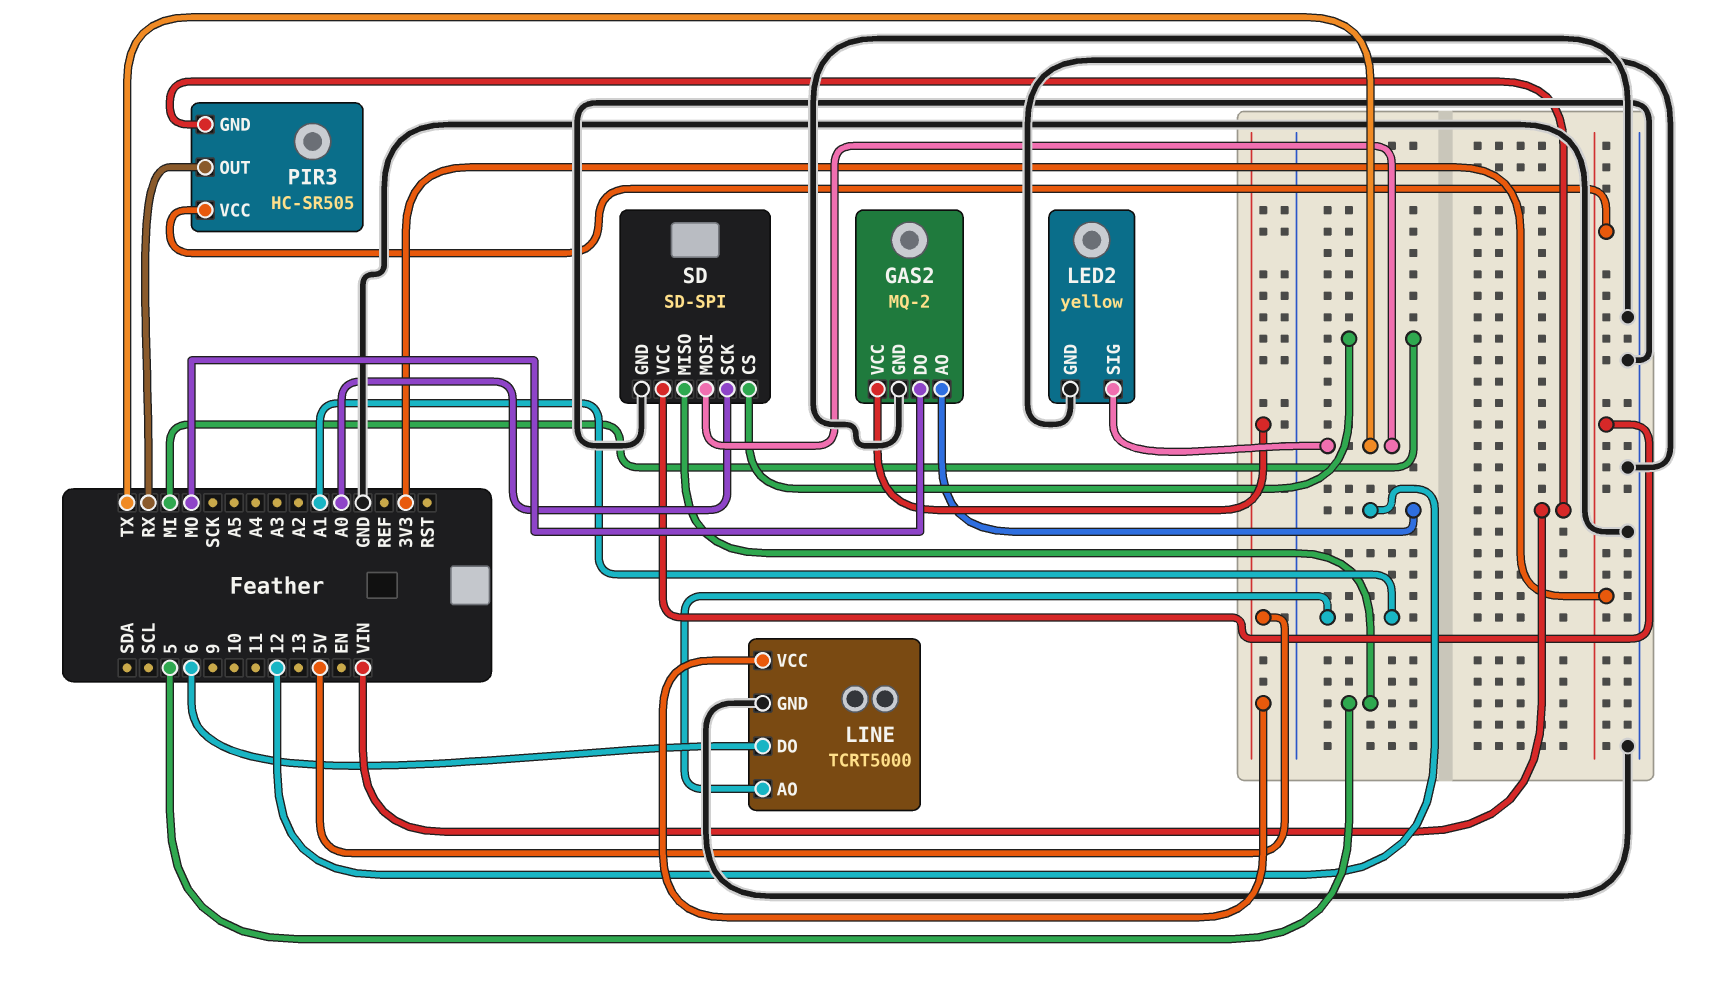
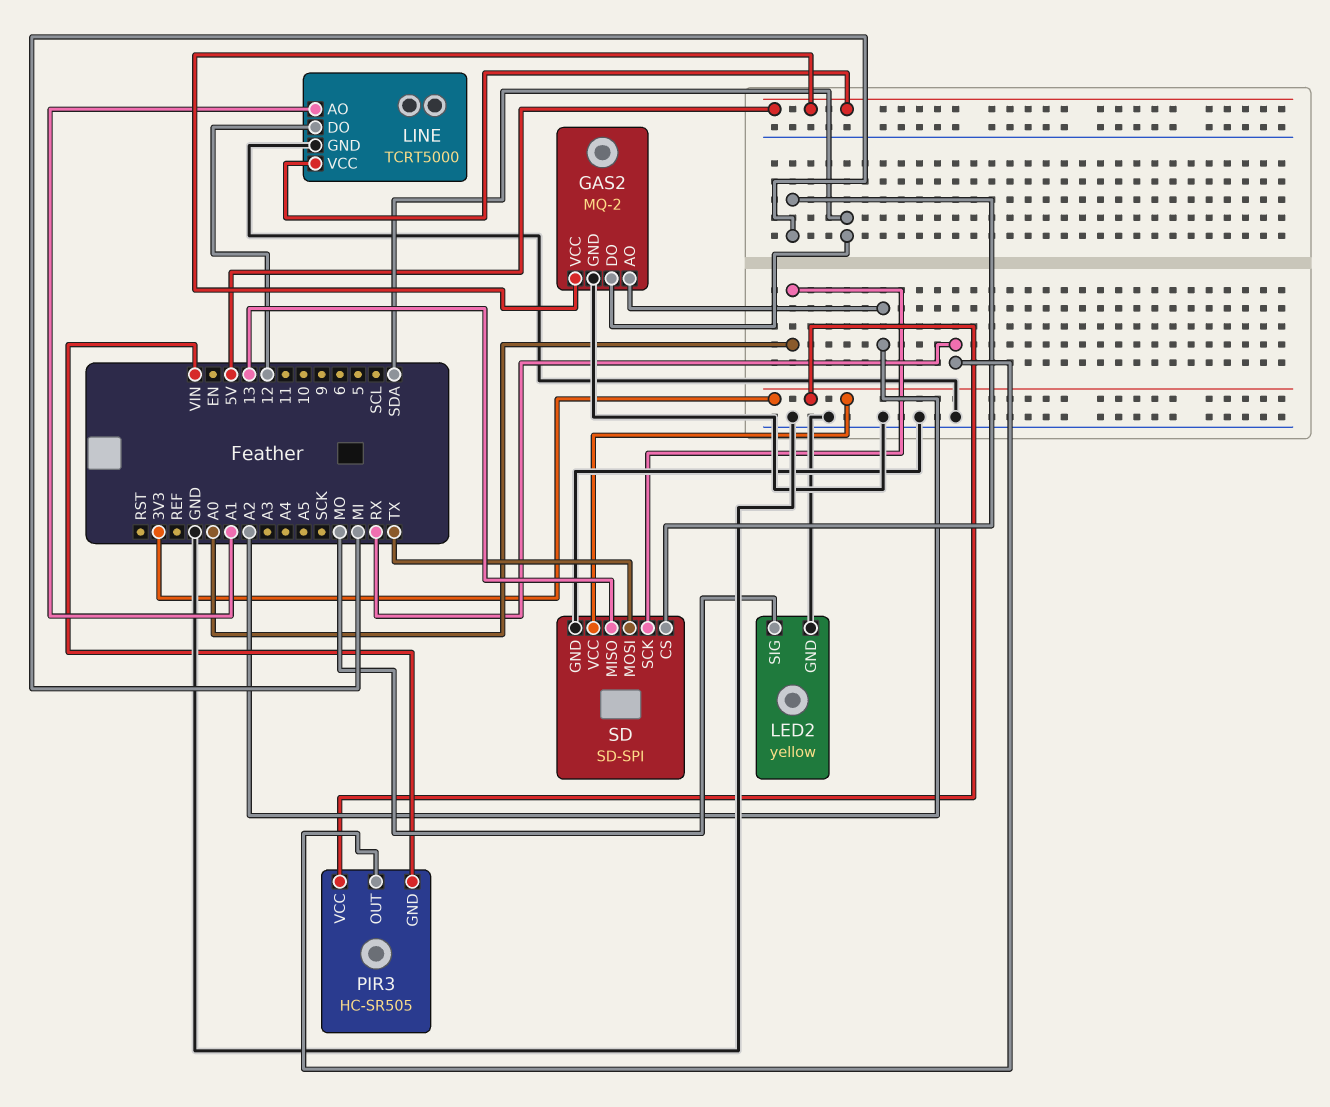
GAS2 pin AO: 12 -> A2
GAS2 pin DO: MO -> SDA
LED2 pin SIG: TX -> MO
LINE pin DO: 6 -> 12
SD pin MISO: 5 -> 13

